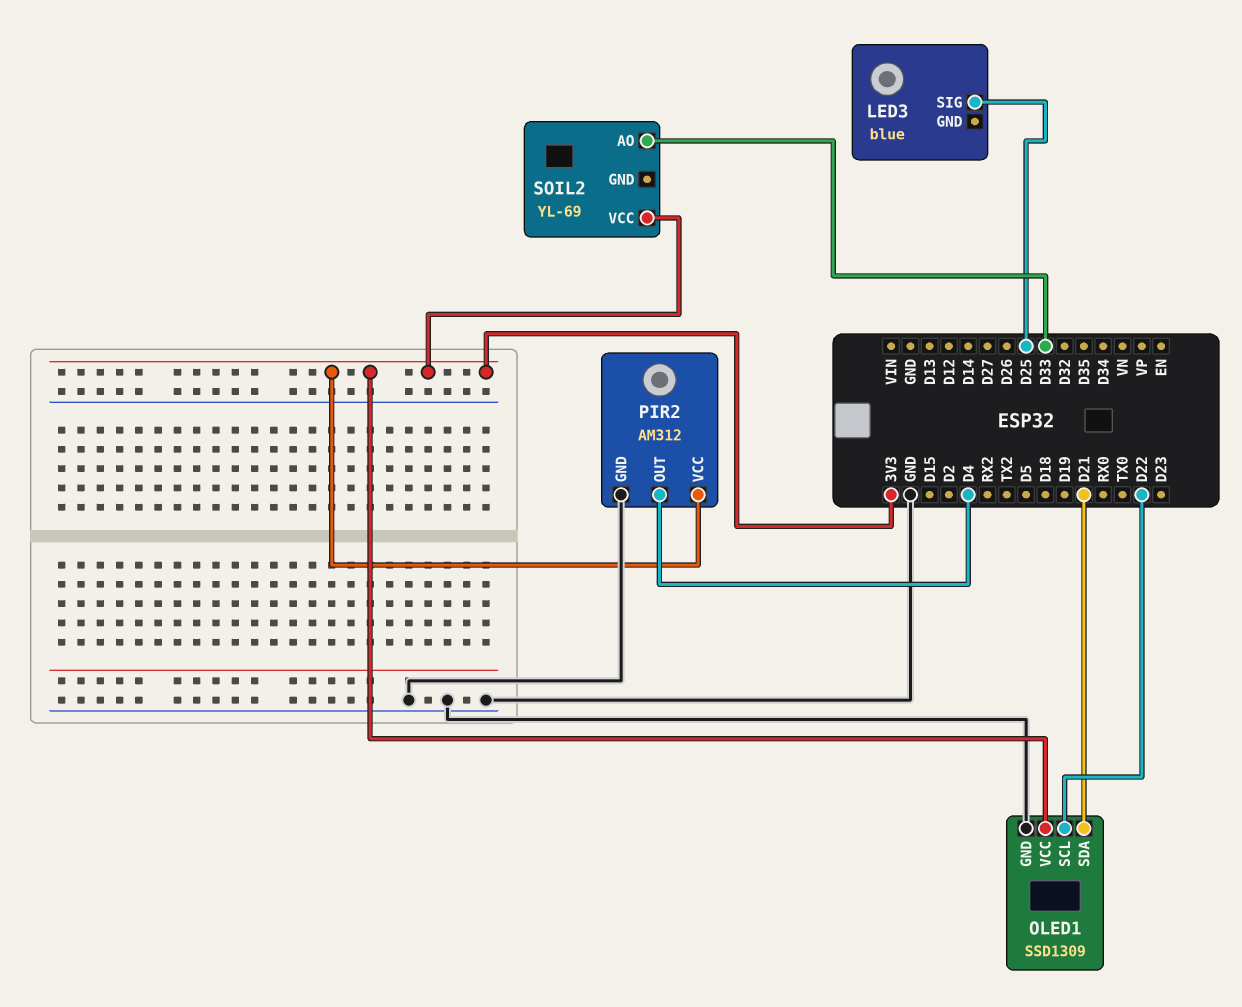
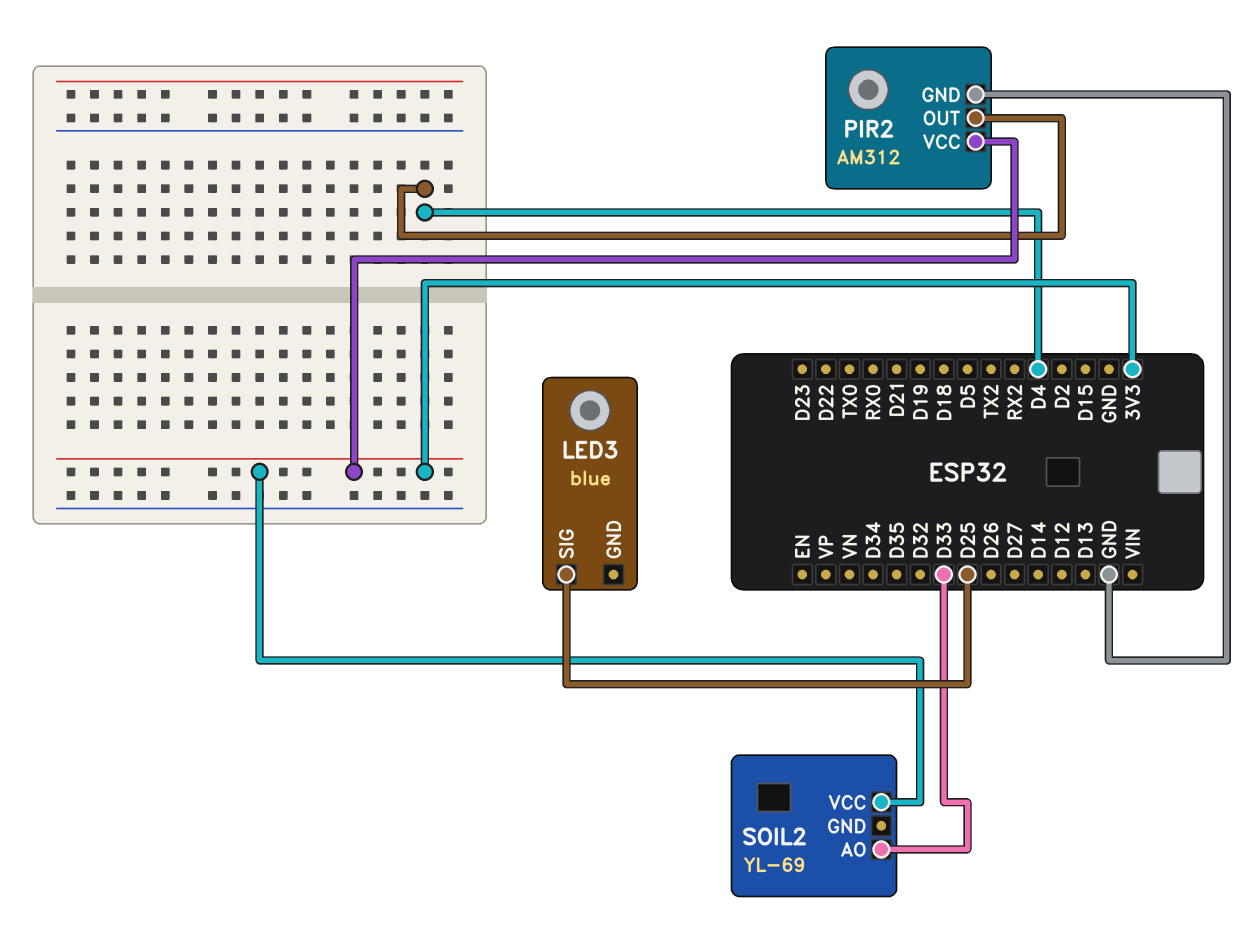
OLED1: SSD1309 -> none
OLED1 pin GND: GND -> none
OLED1 pin SCL: D22 -> none
OLED1 pin SDA: D21 -> none
OLED1 pin VCC: 3V3 -> none

